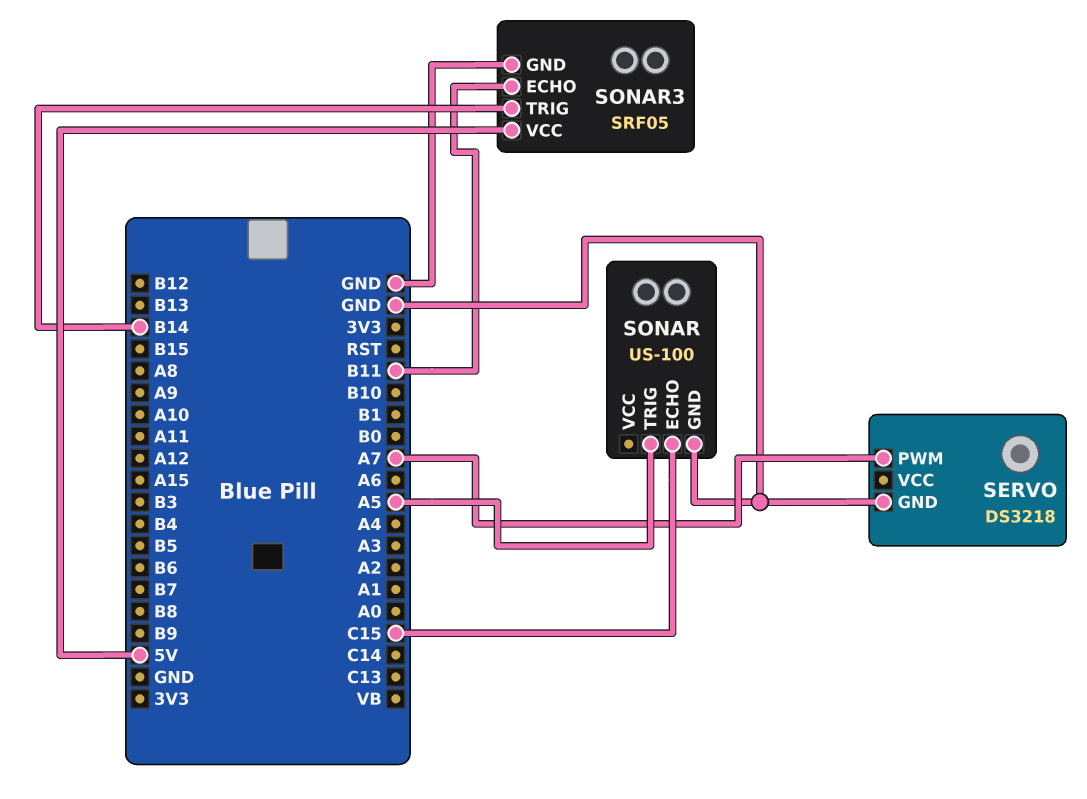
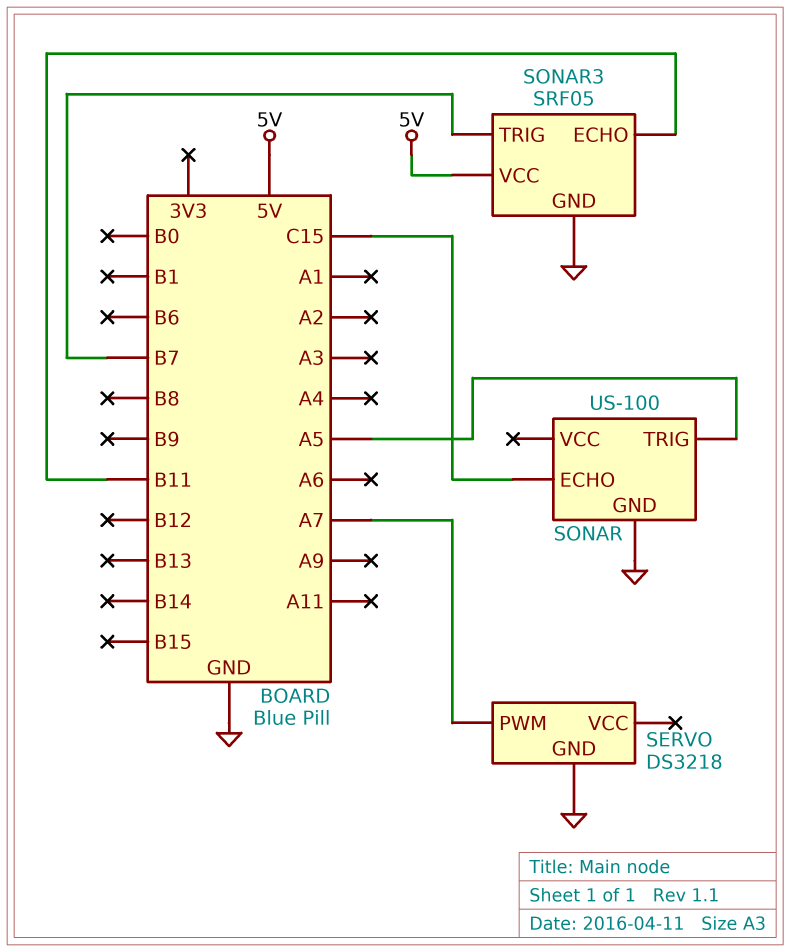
SONAR3 pin TRIG: B14 -> B7

